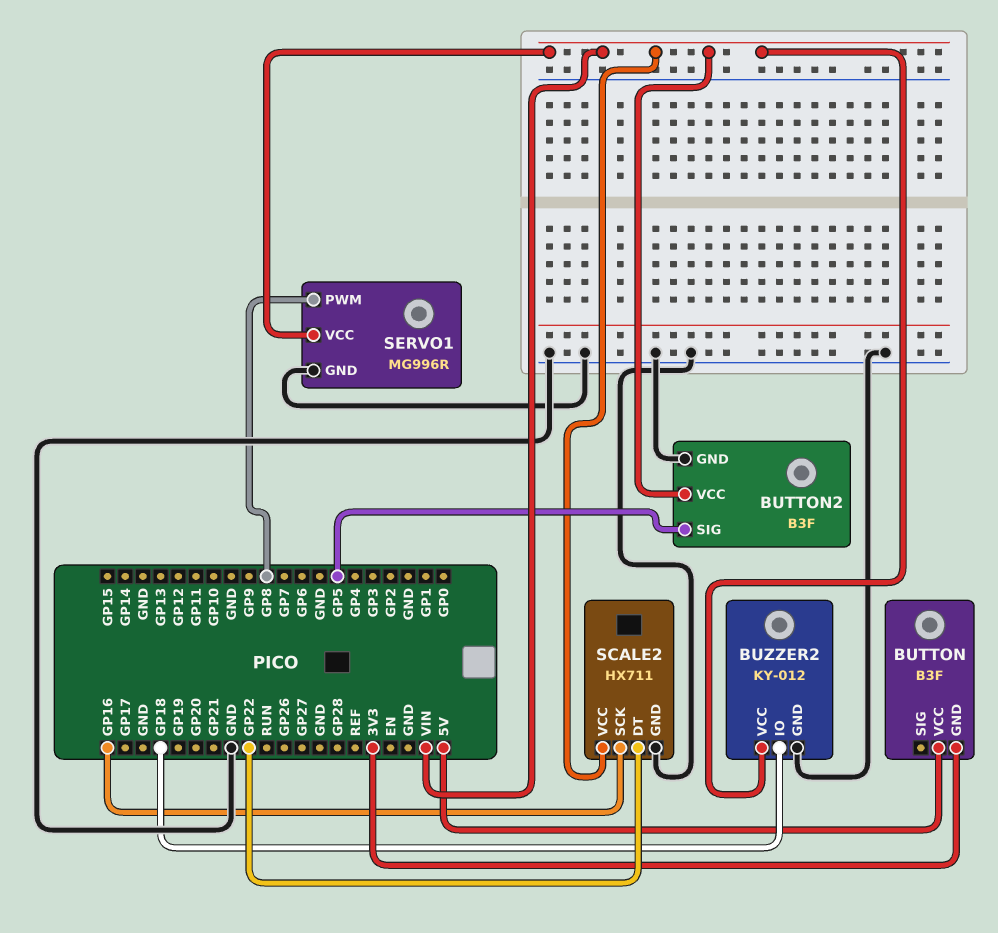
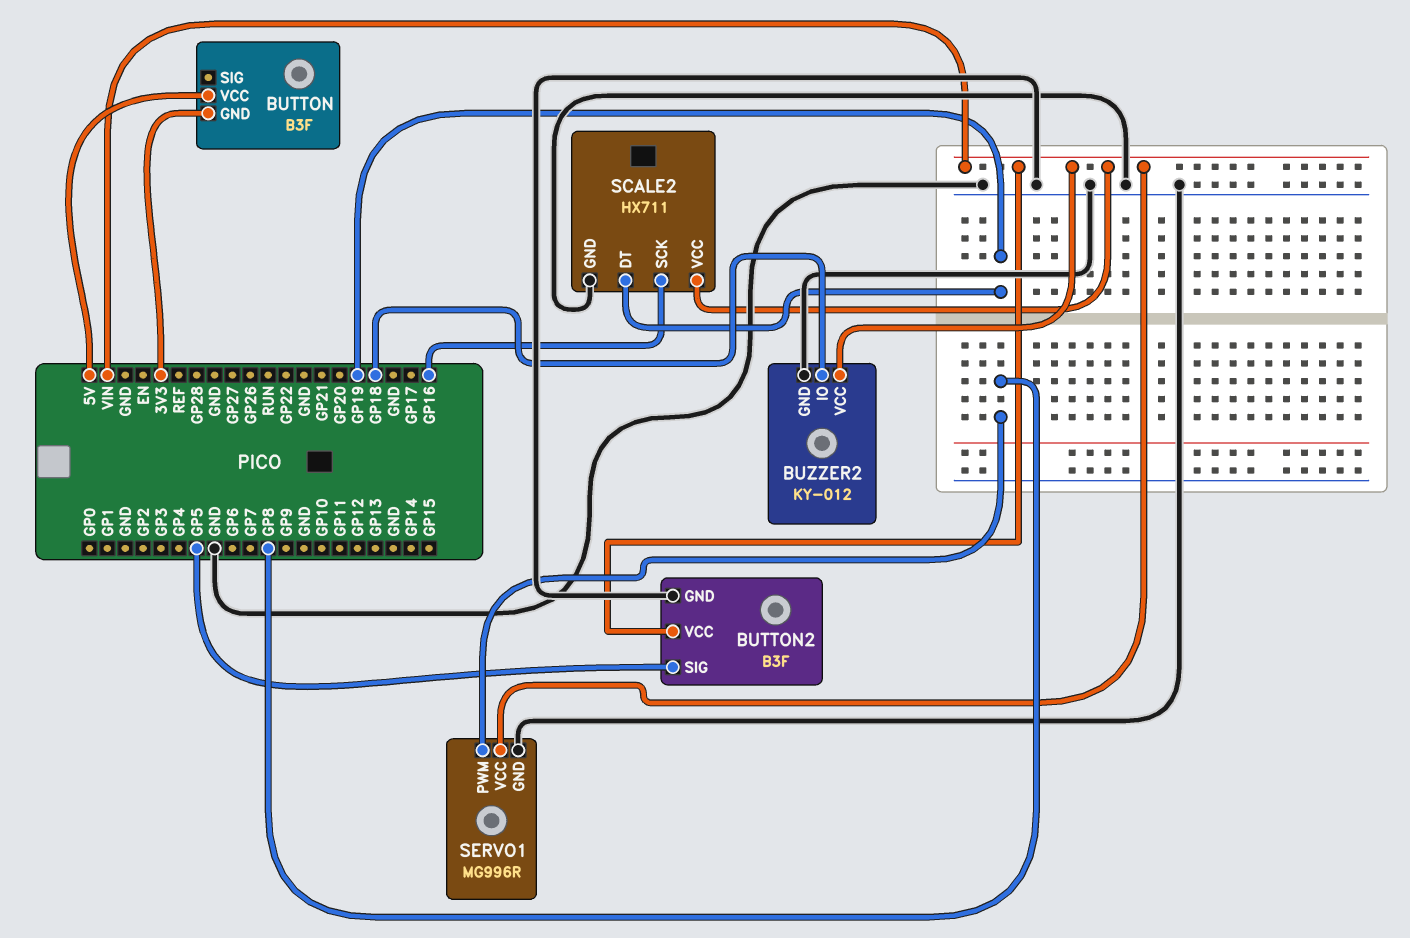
SCALE2 pin DT: GP22 -> GP19

